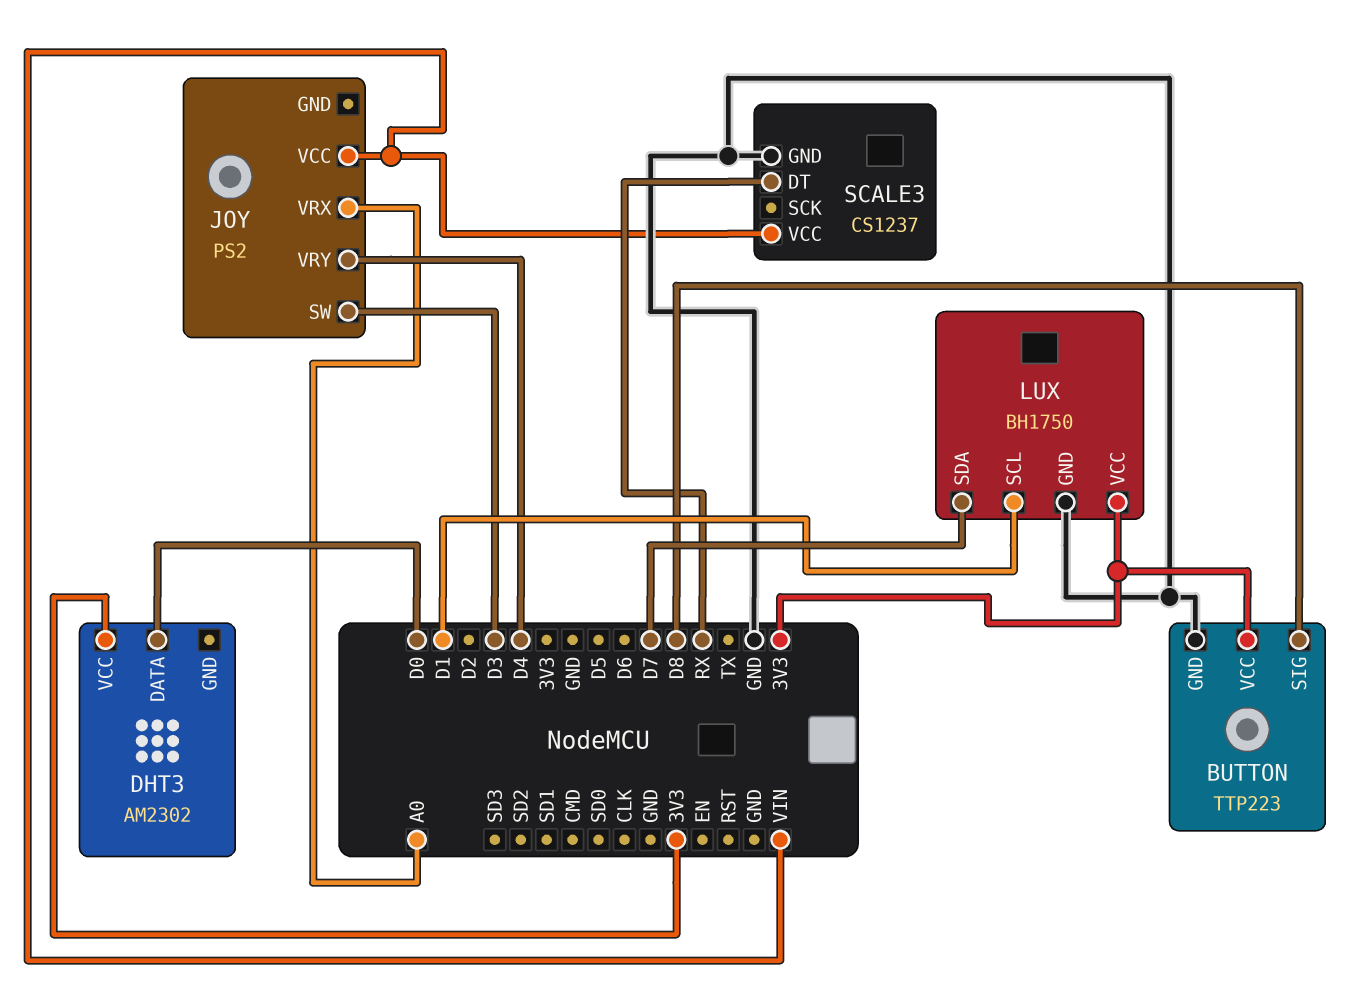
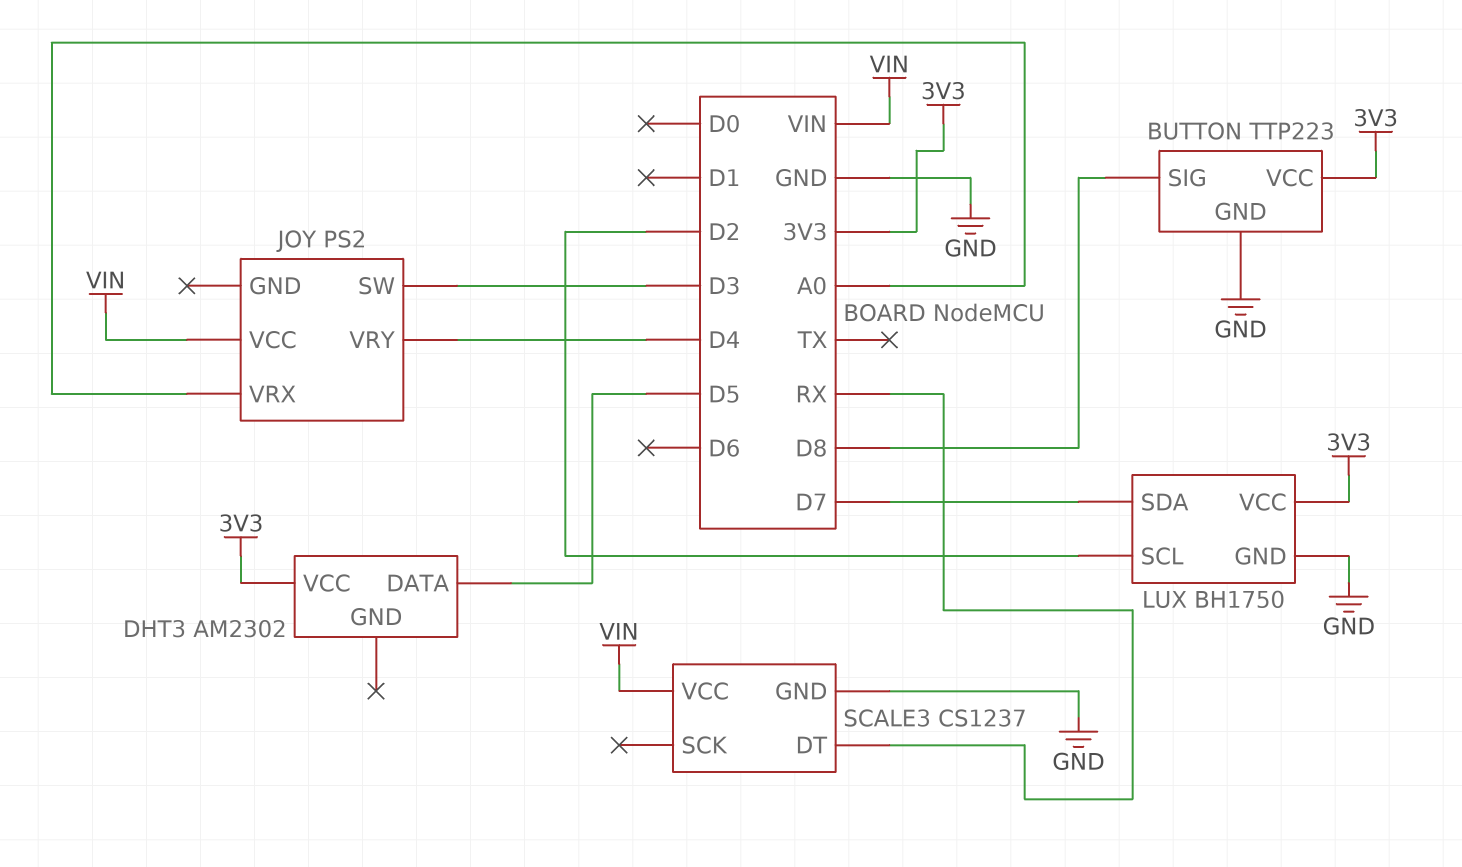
DHT3 pin DATA: D0 -> D5
LUX pin SCL: D1 -> D2

